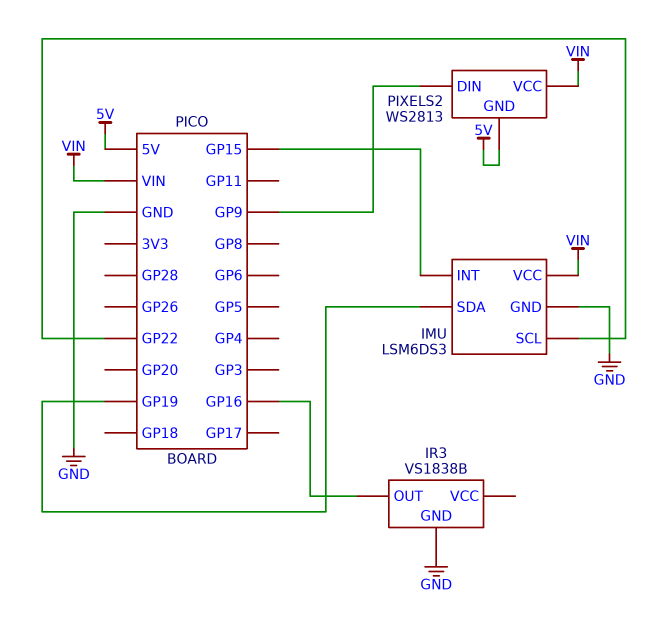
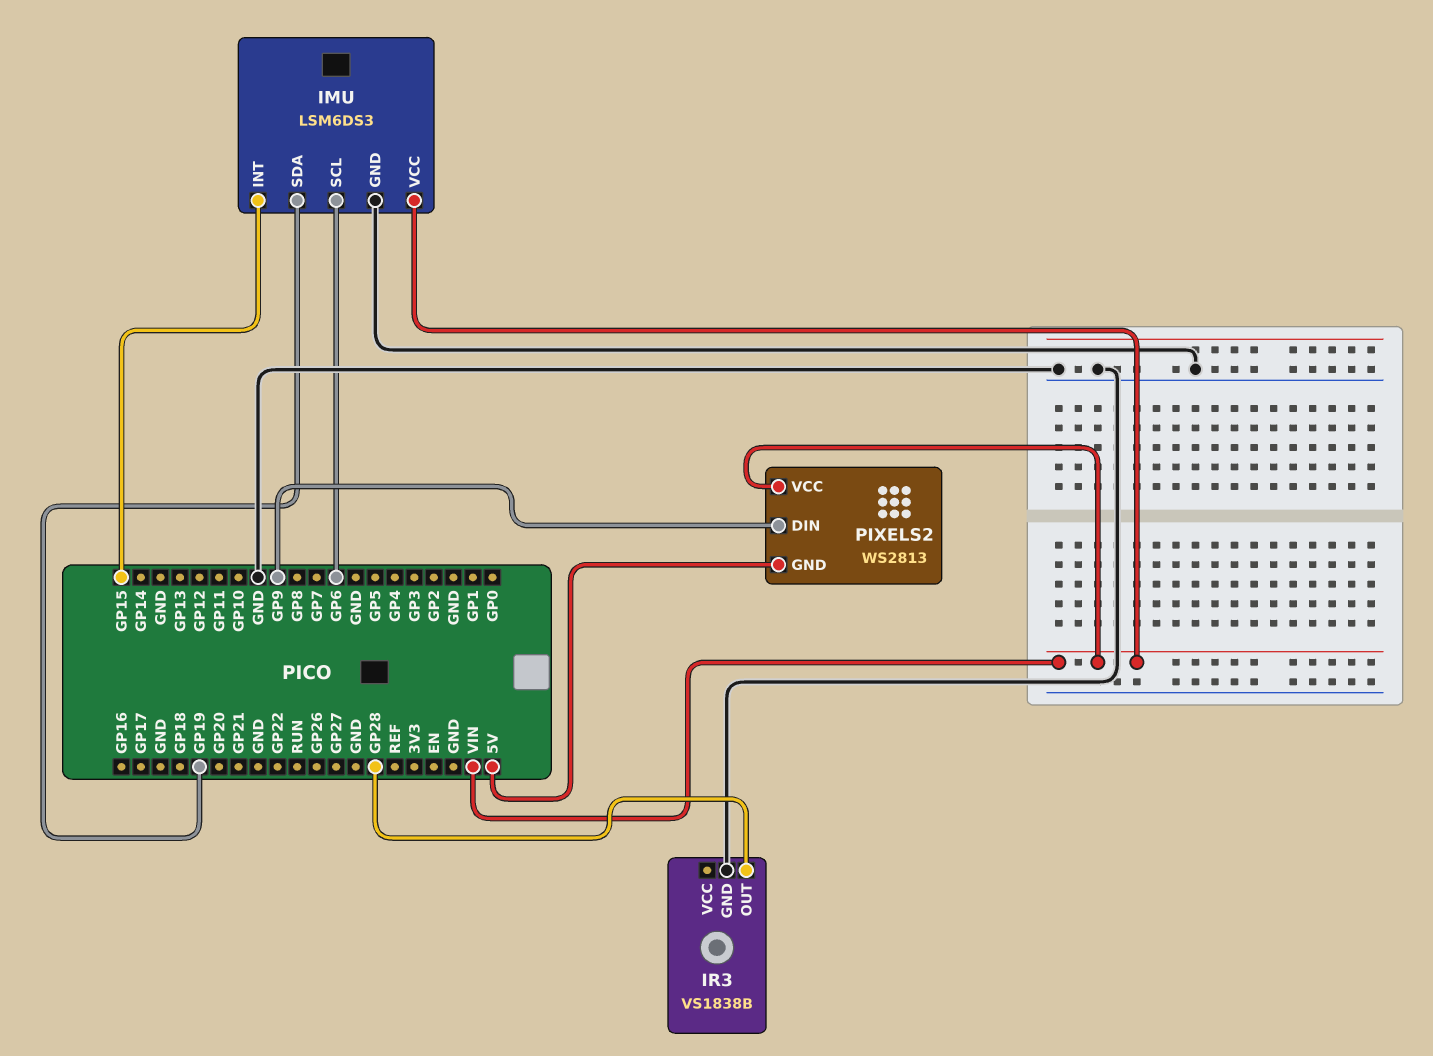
IMU pin SCL: GP22 -> GP6
IR3 pin OUT: GP16 -> GP28

